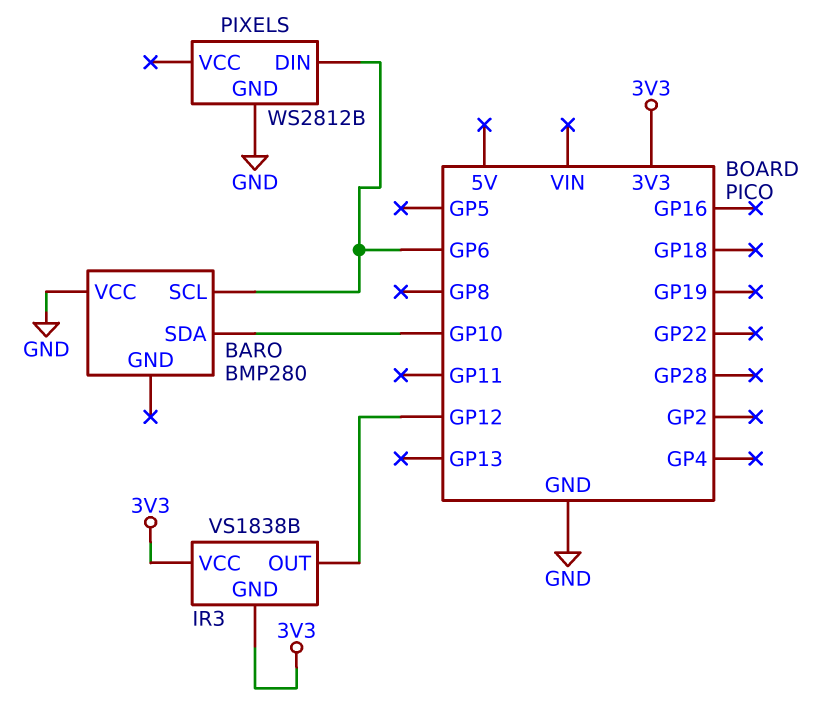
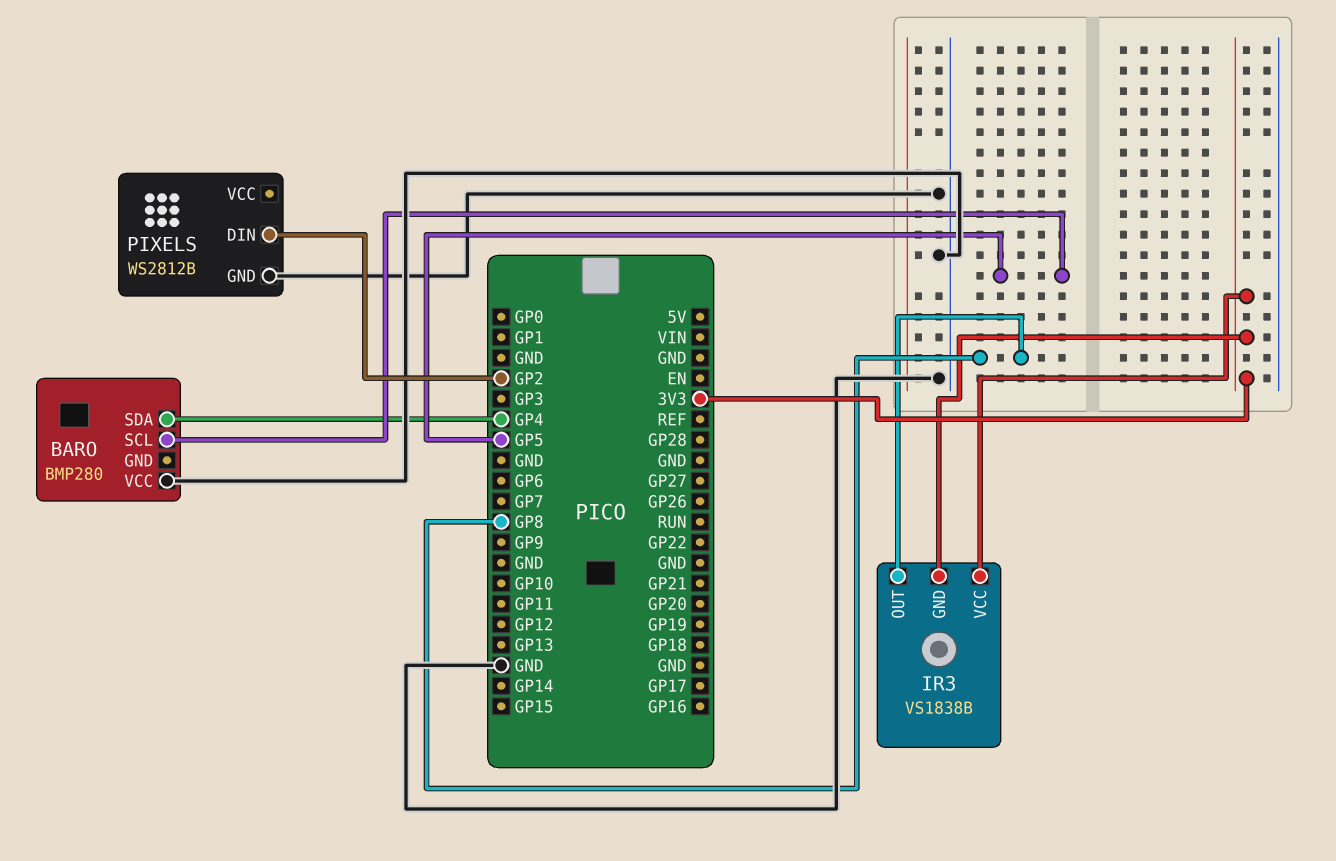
BARO pin SCL: GP6 -> GP5
BARO pin SDA: GP10 -> GP4
IR3 pin OUT: GP12 -> GP8
PIXELS pin DIN: GP6 -> GP2

